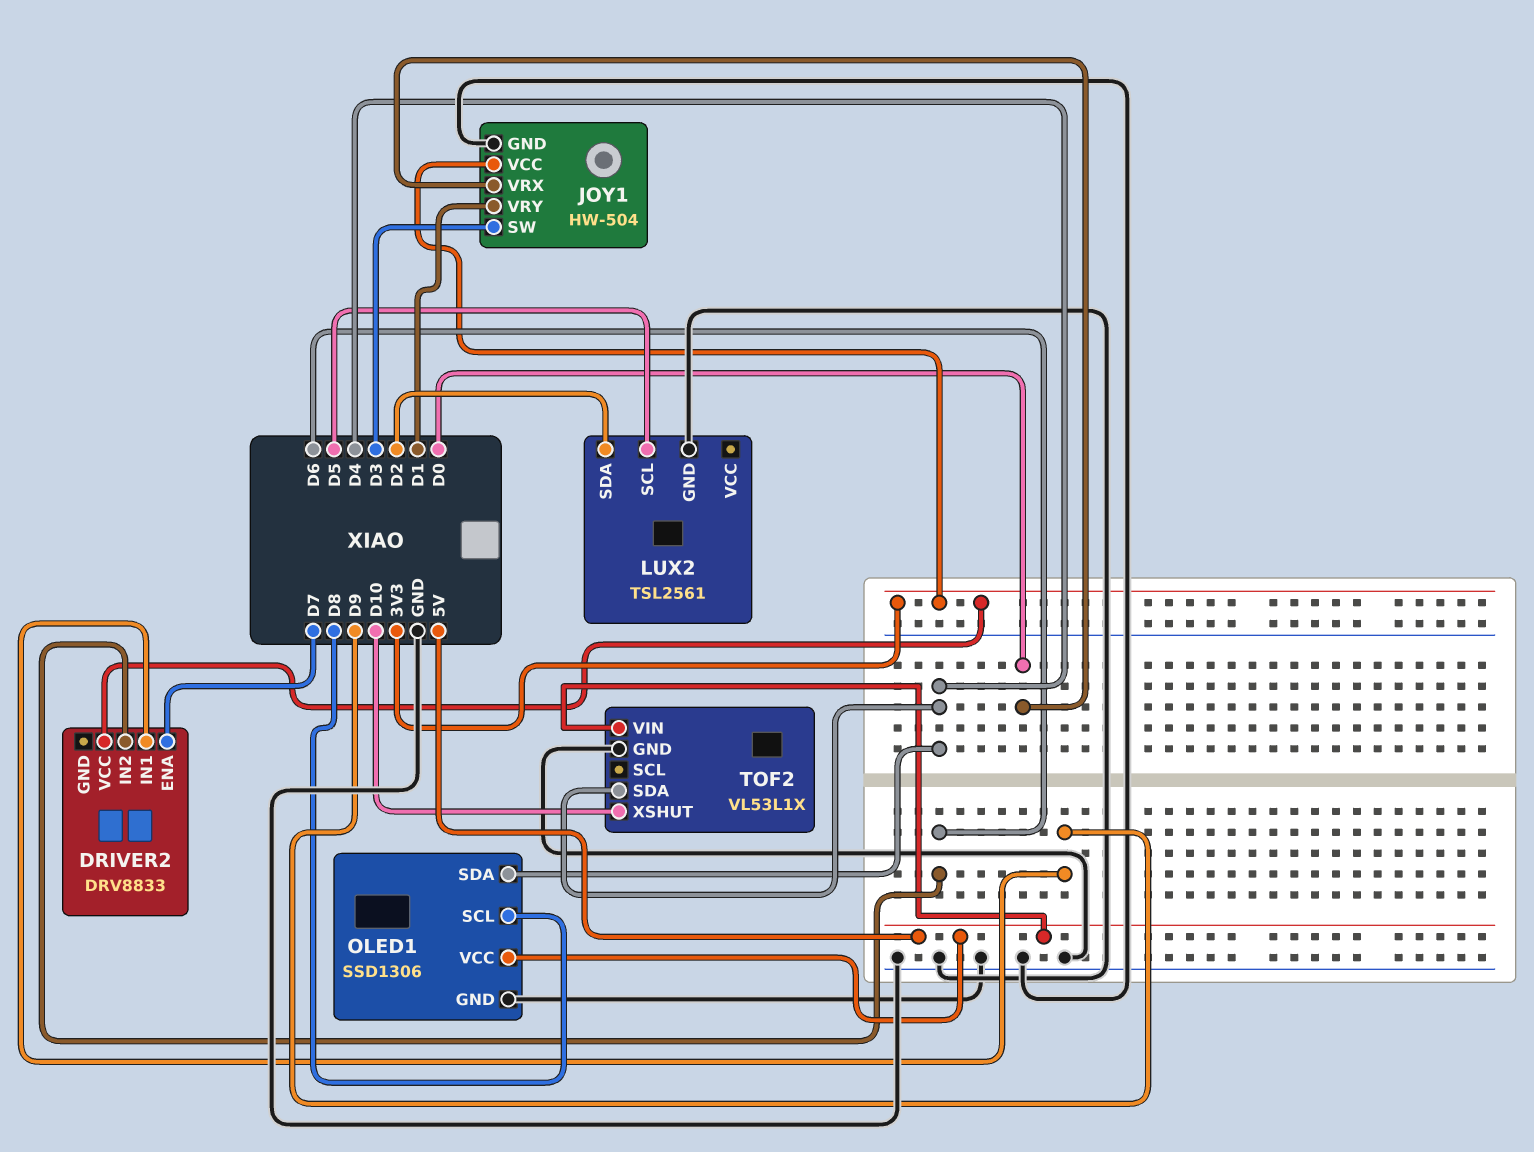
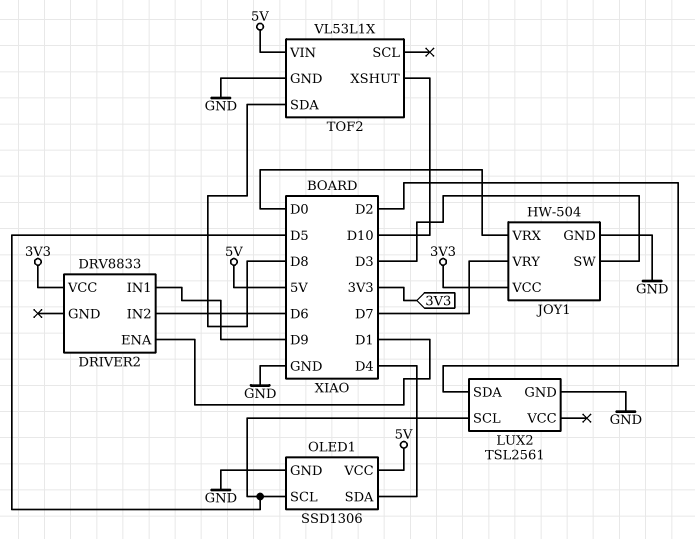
DRIVER2 pin ENA: D7 -> D1
JOY1 pin VRY: D1 -> D7
OLED1 pin SCL: D8 -> D5
TOF2 pin SDA: D4 -> D8

